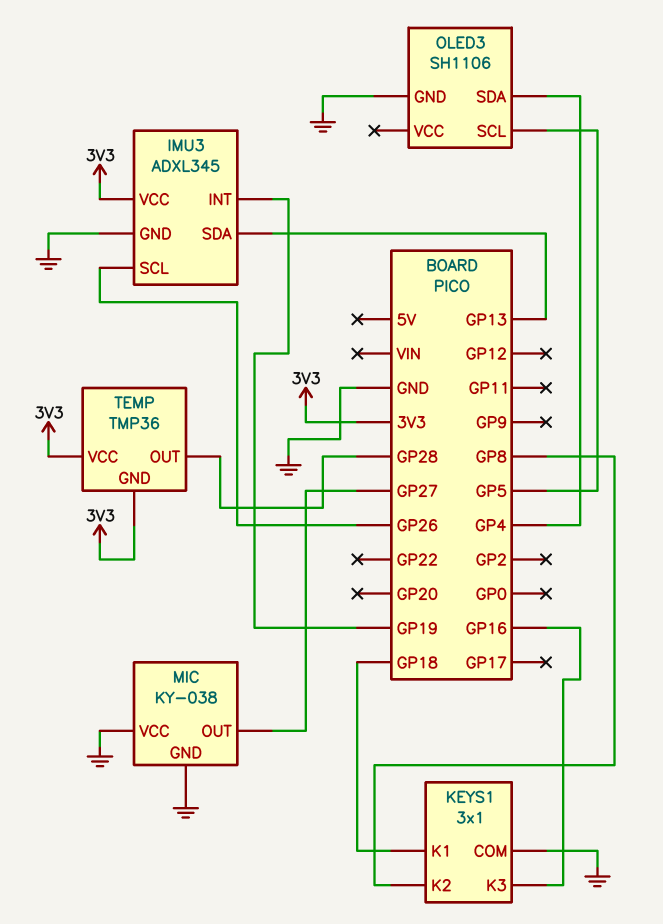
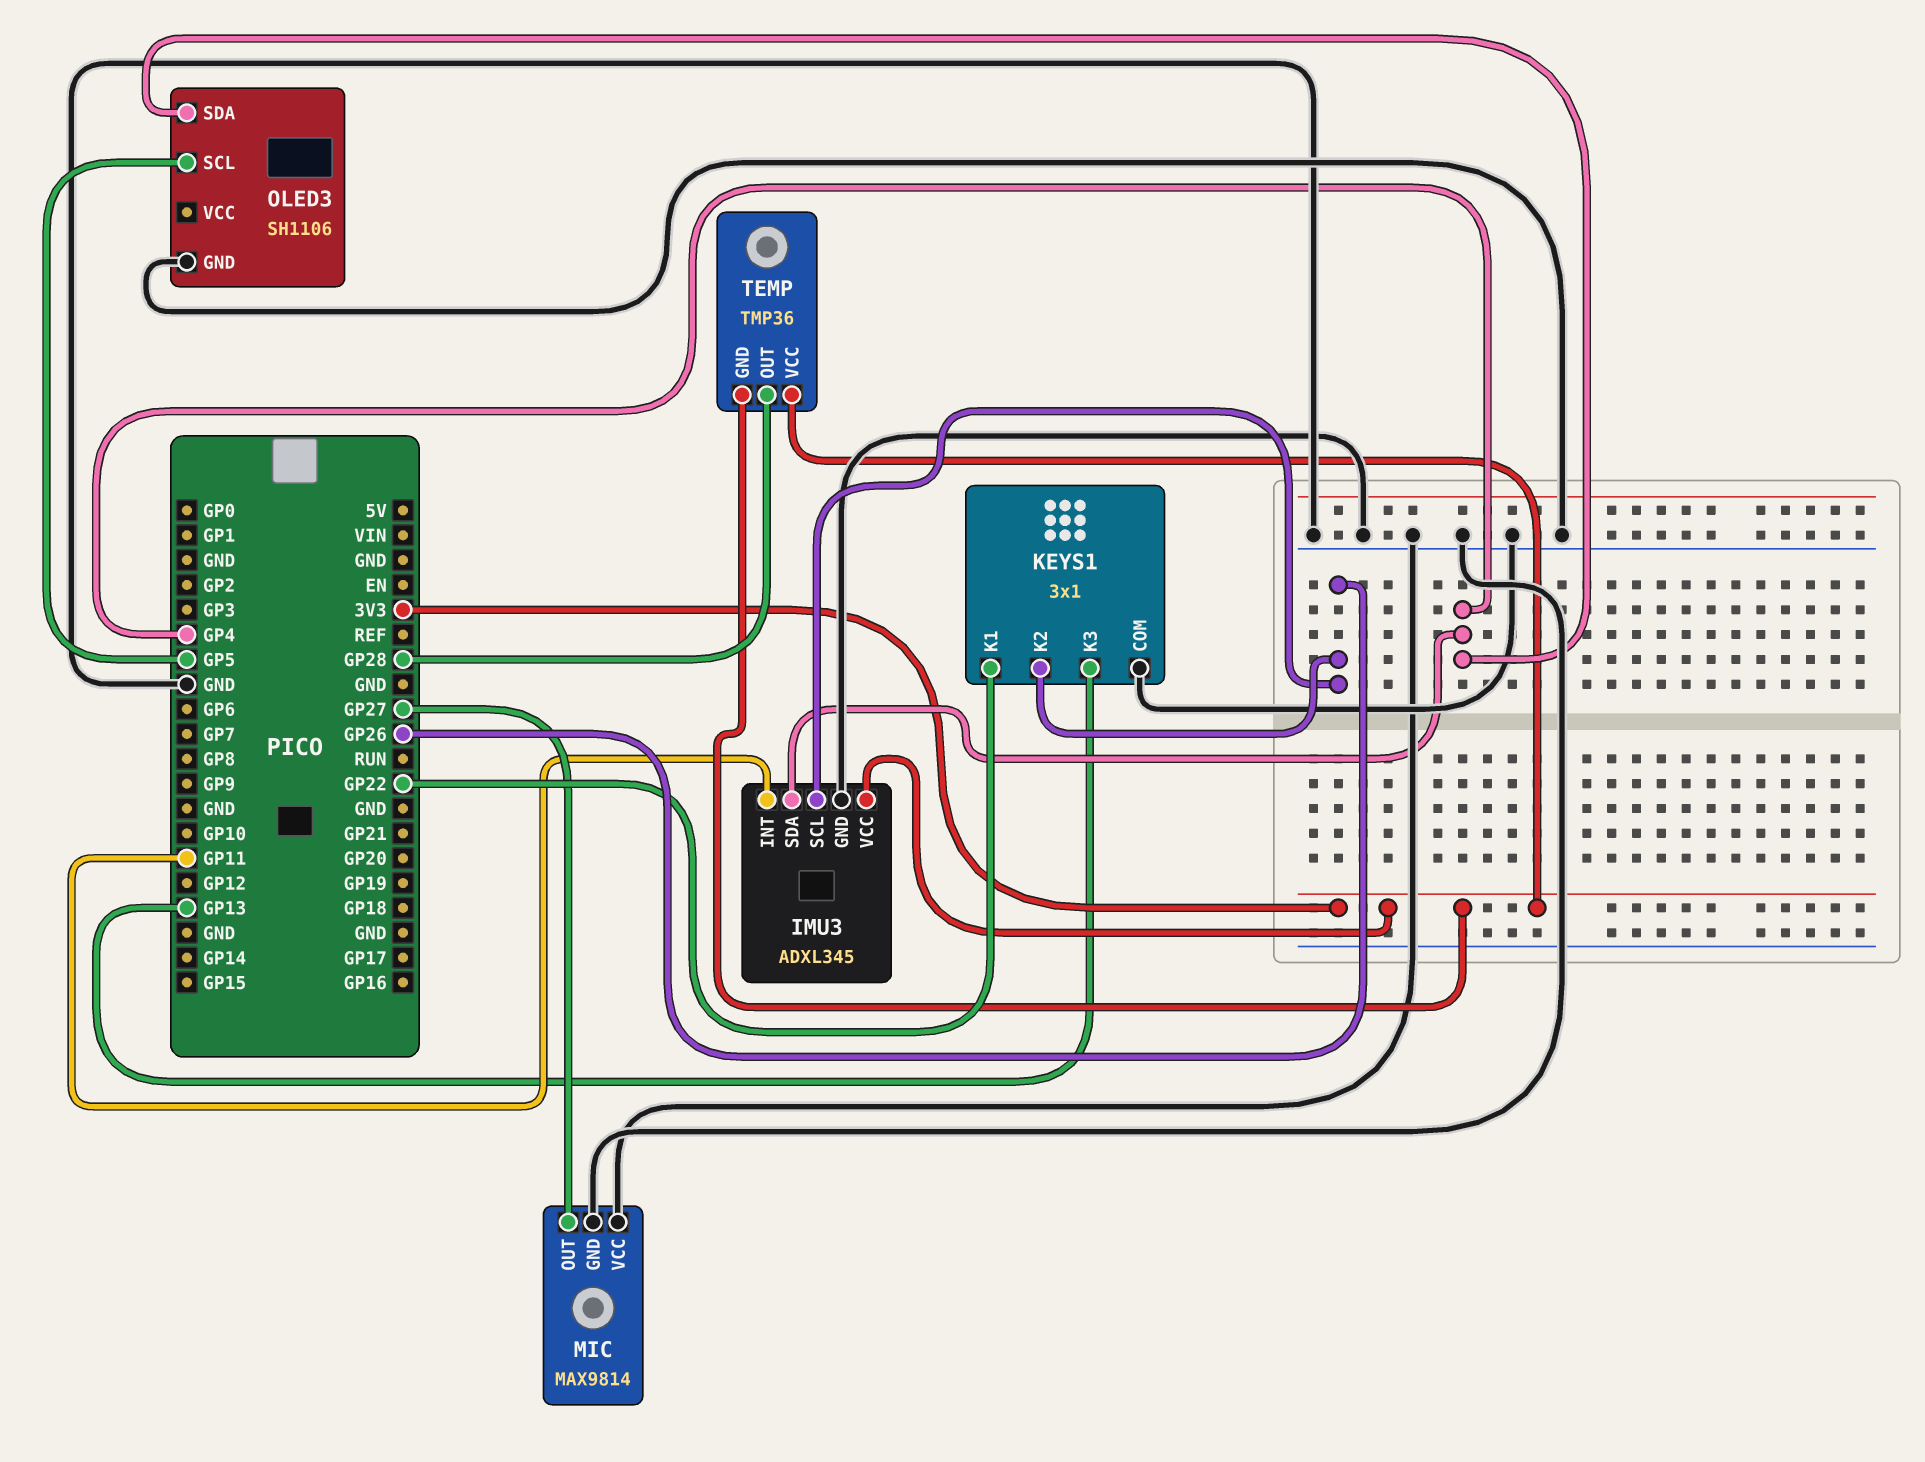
IMU3 pin INT: GP19 -> GP11
IMU3 pin SDA: GP13 -> GP4
KEYS1 pin K1: GP18 -> GP22
KEYS1 pin K2: GP8 -> GP26
KEYS1 pin K3: GP16 -> GP13
MIC: KY-038 -> MAX9814

